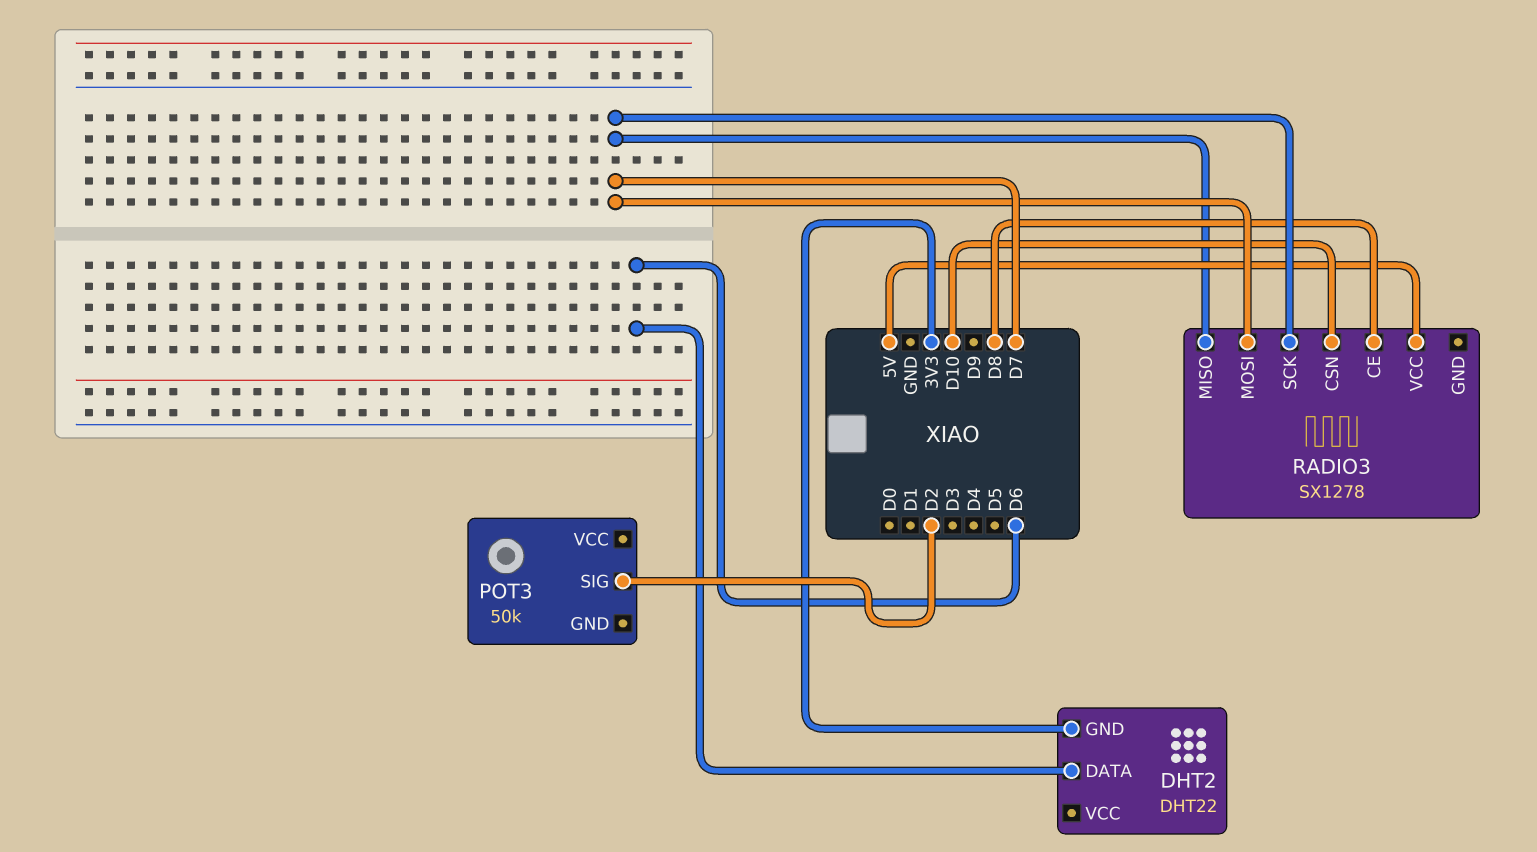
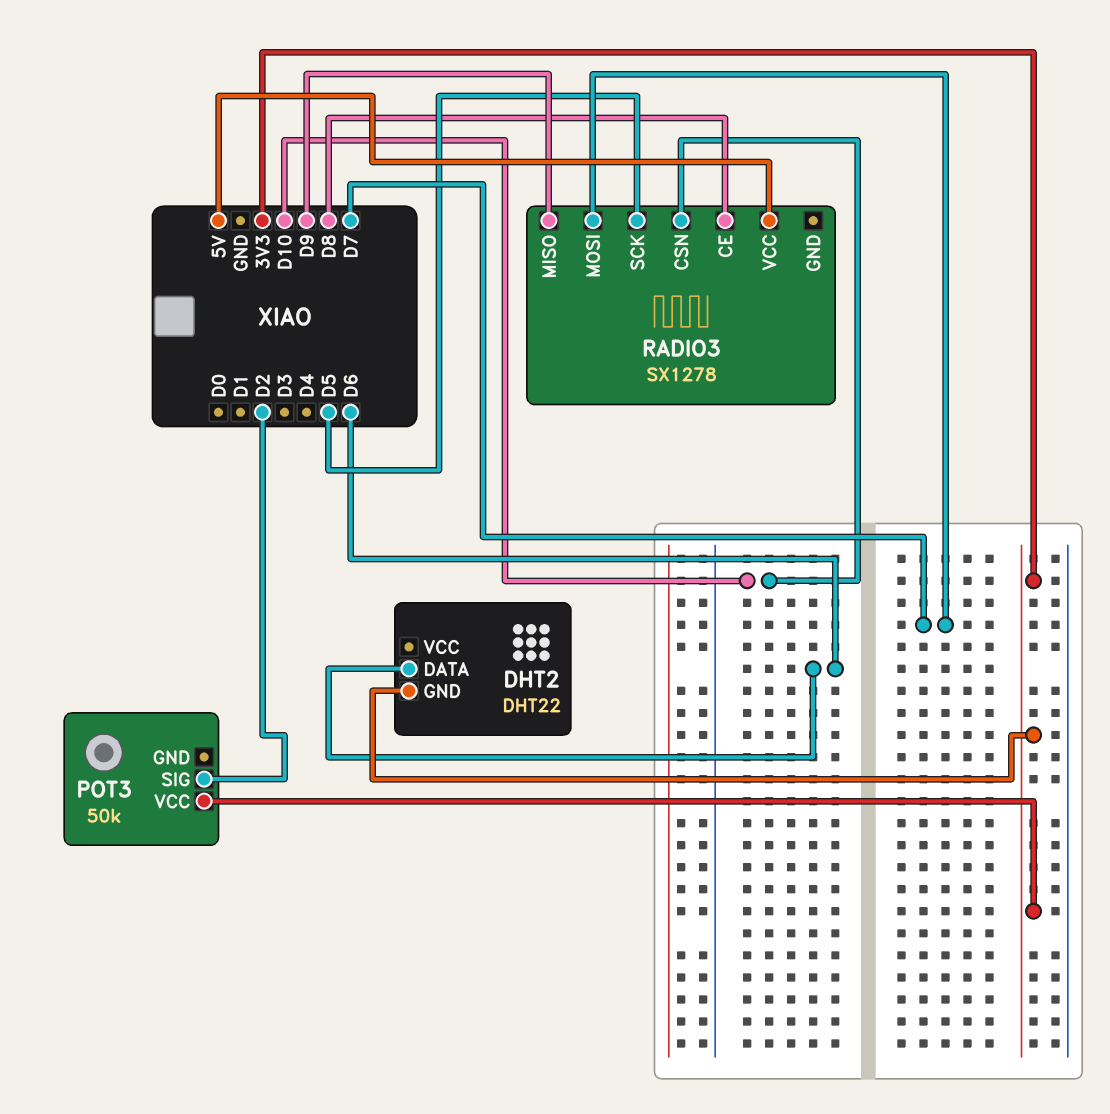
POT3 pin VCC: none -> 3V3
RADIO3 pin MISO: D7 -> D9
RADIO3 pin SCK: D7 -> D5

